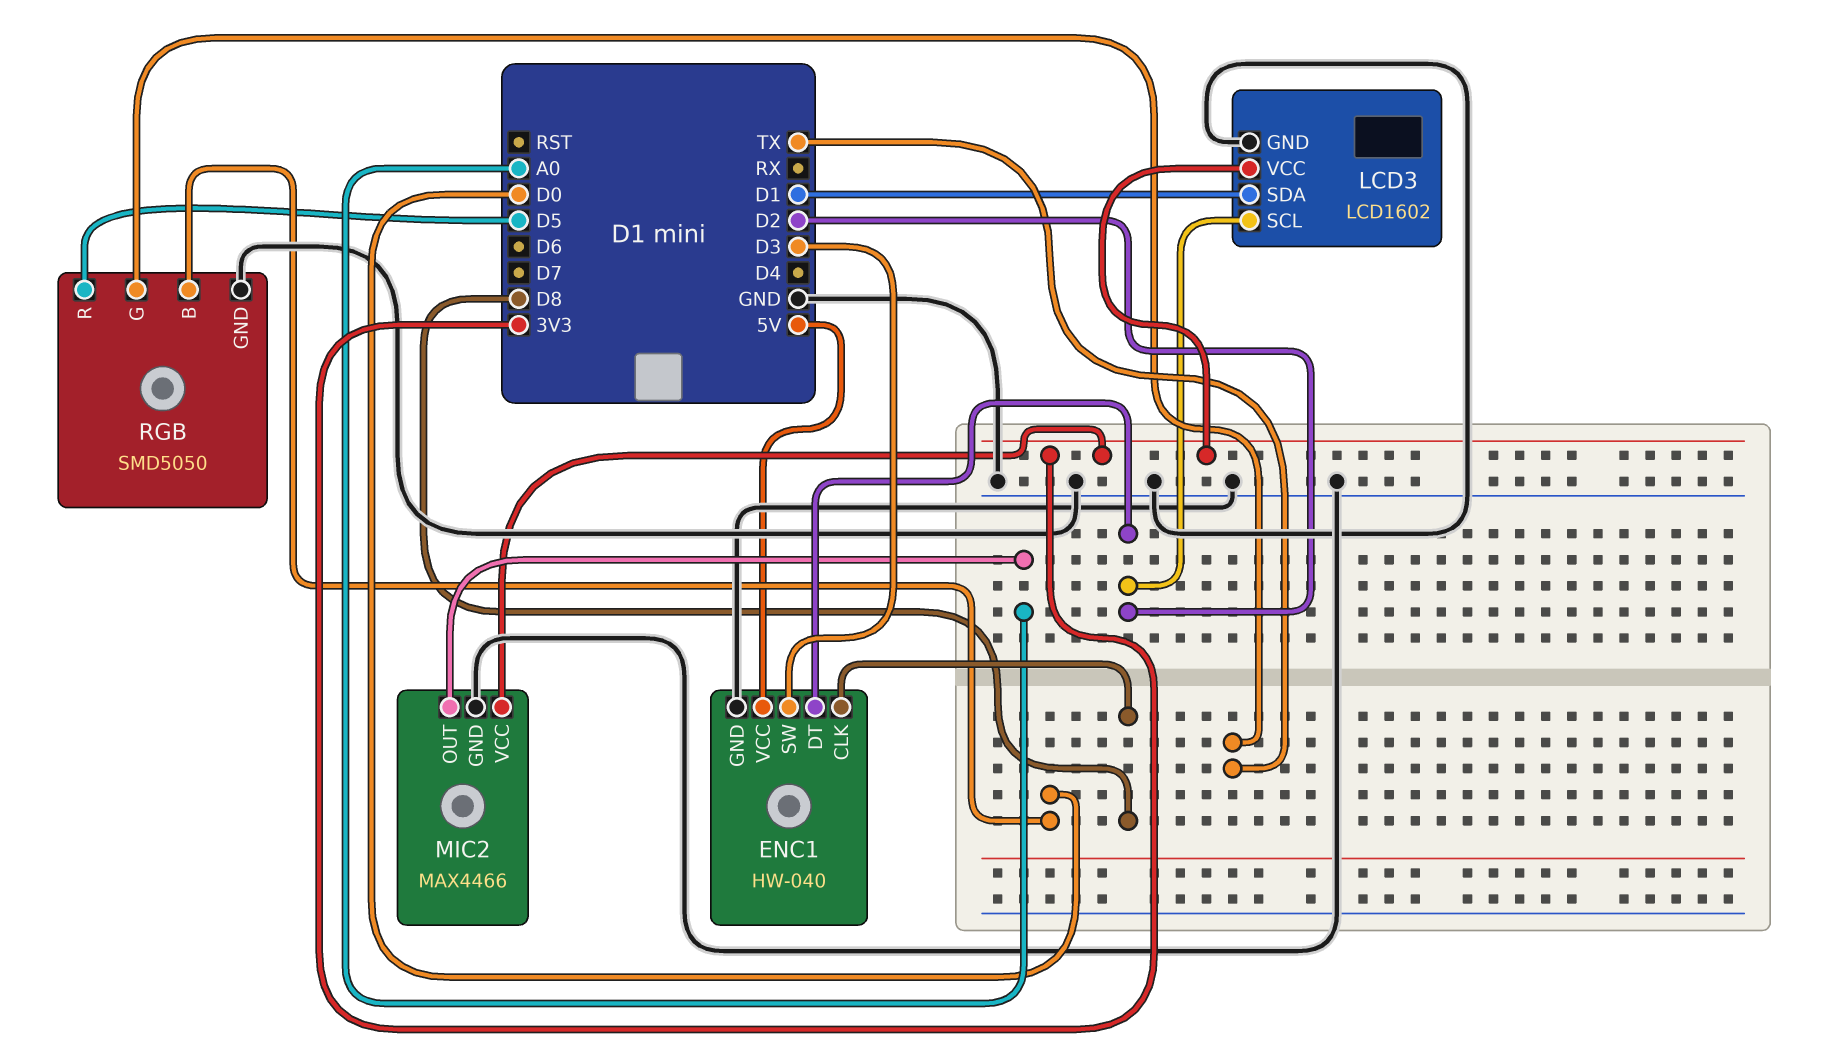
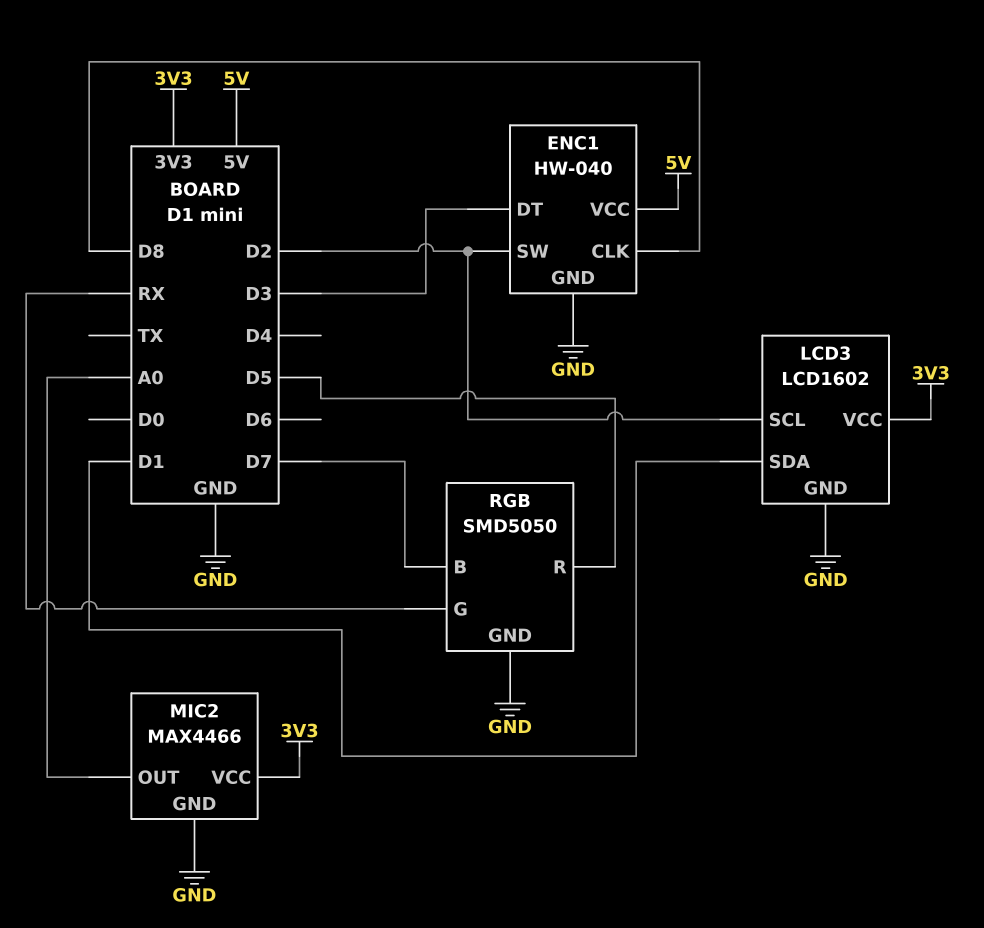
ENC1 pin DT: D2 -> D3
ENC1 pin SW: D3 -> D2
RGB pin B: D0 -> D7
RGB pin G: TX -> RX

